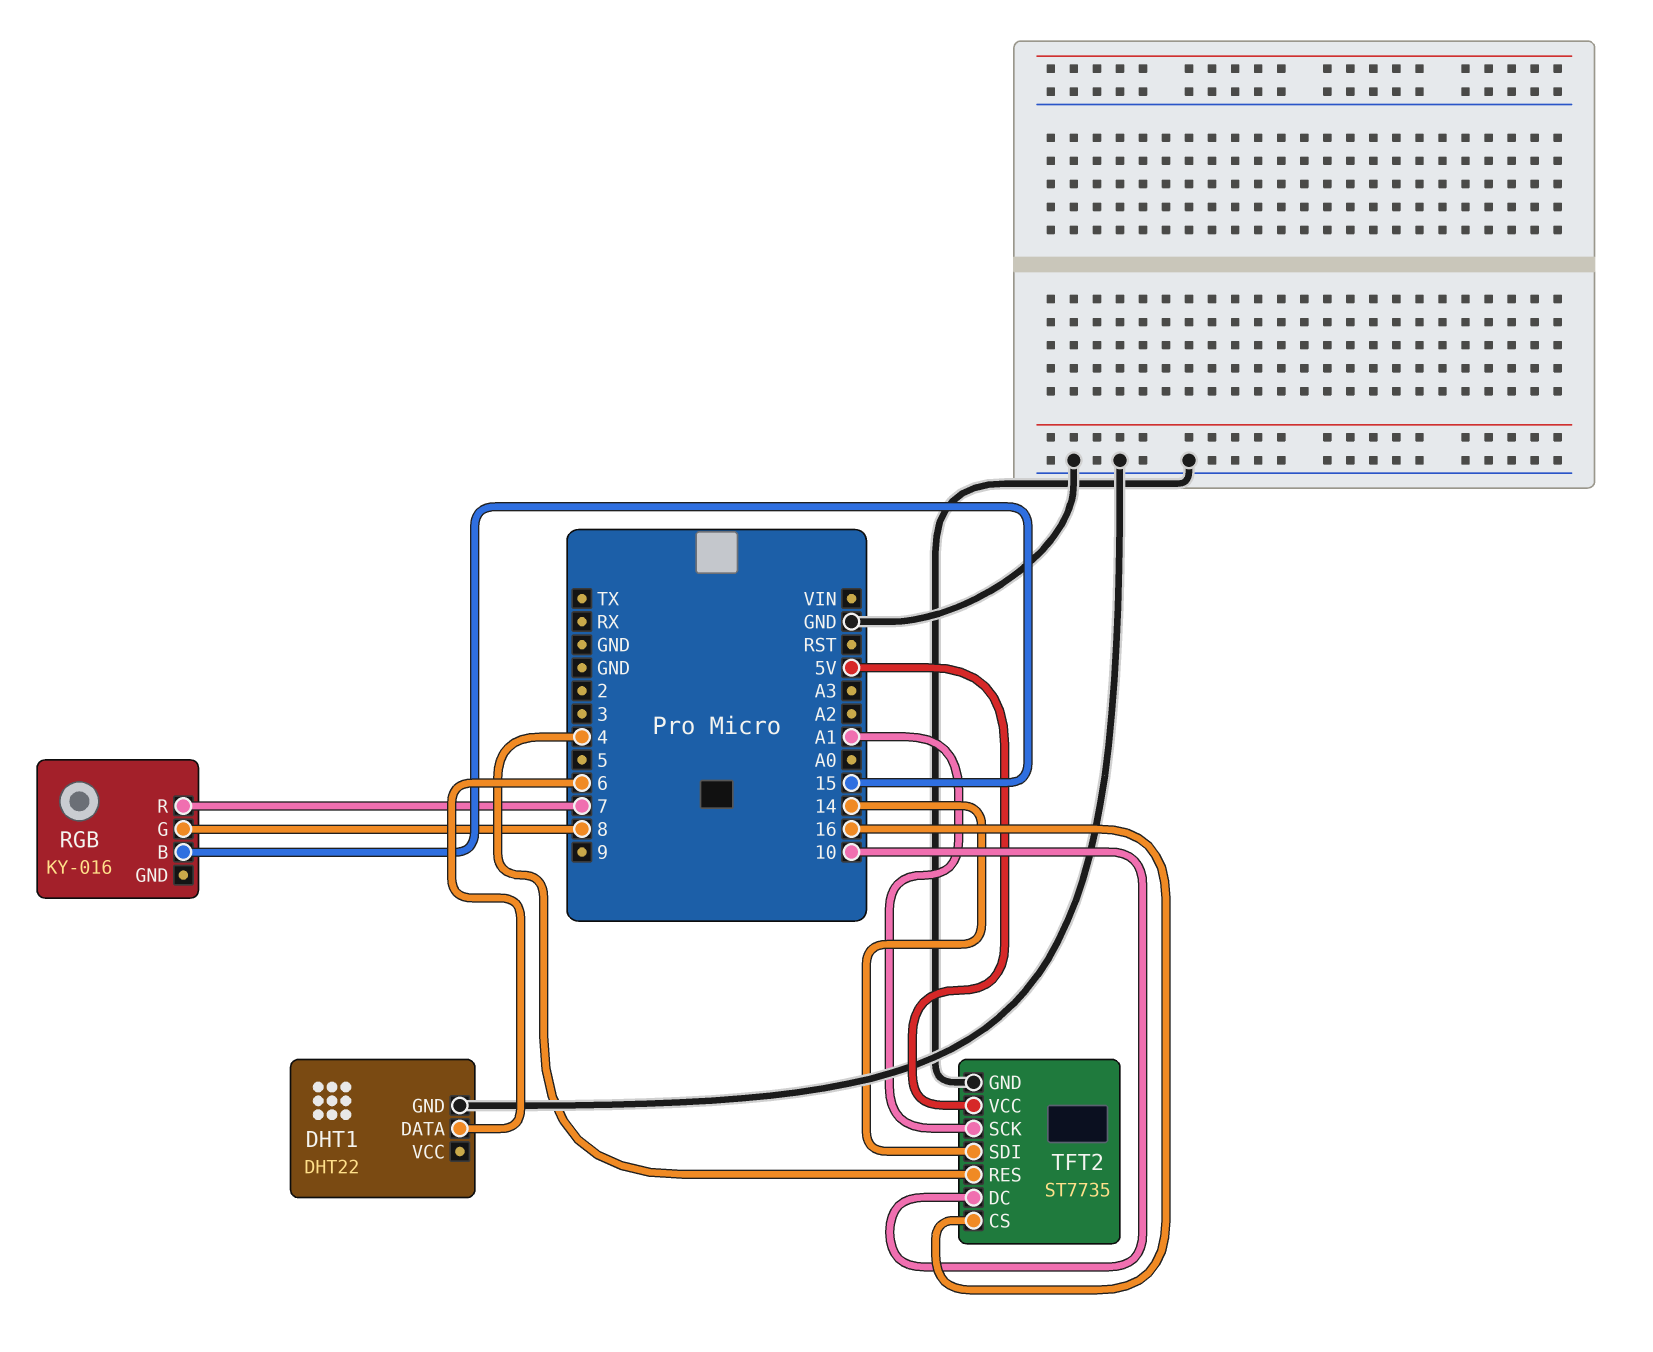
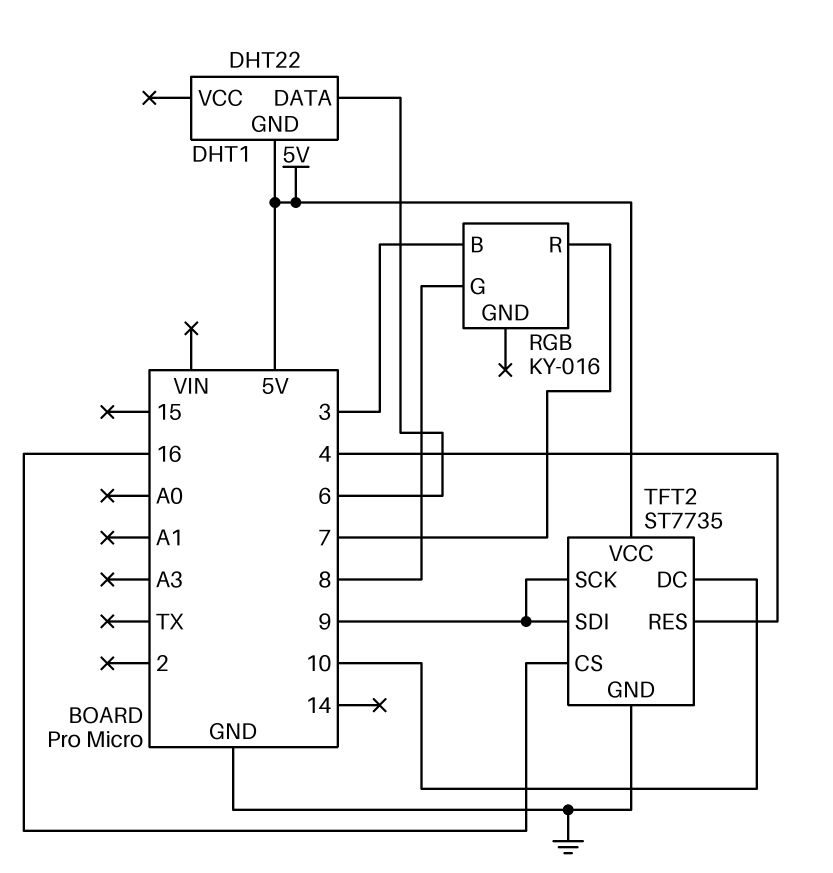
DHT1 pin GND: GND -> 5V
RGB pin B: 15 -> 3
TFT2 pin SCK: A1 -> 9
TFT2 pin SDI: 14 -> 9

